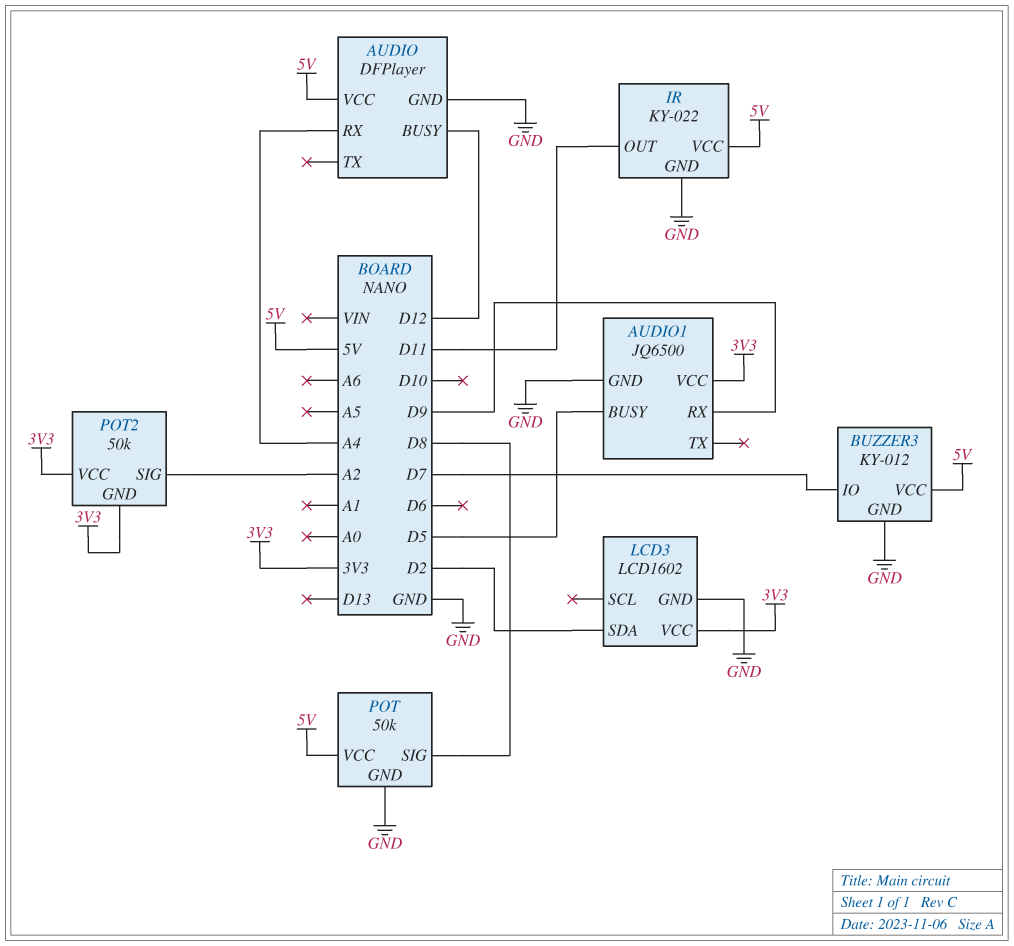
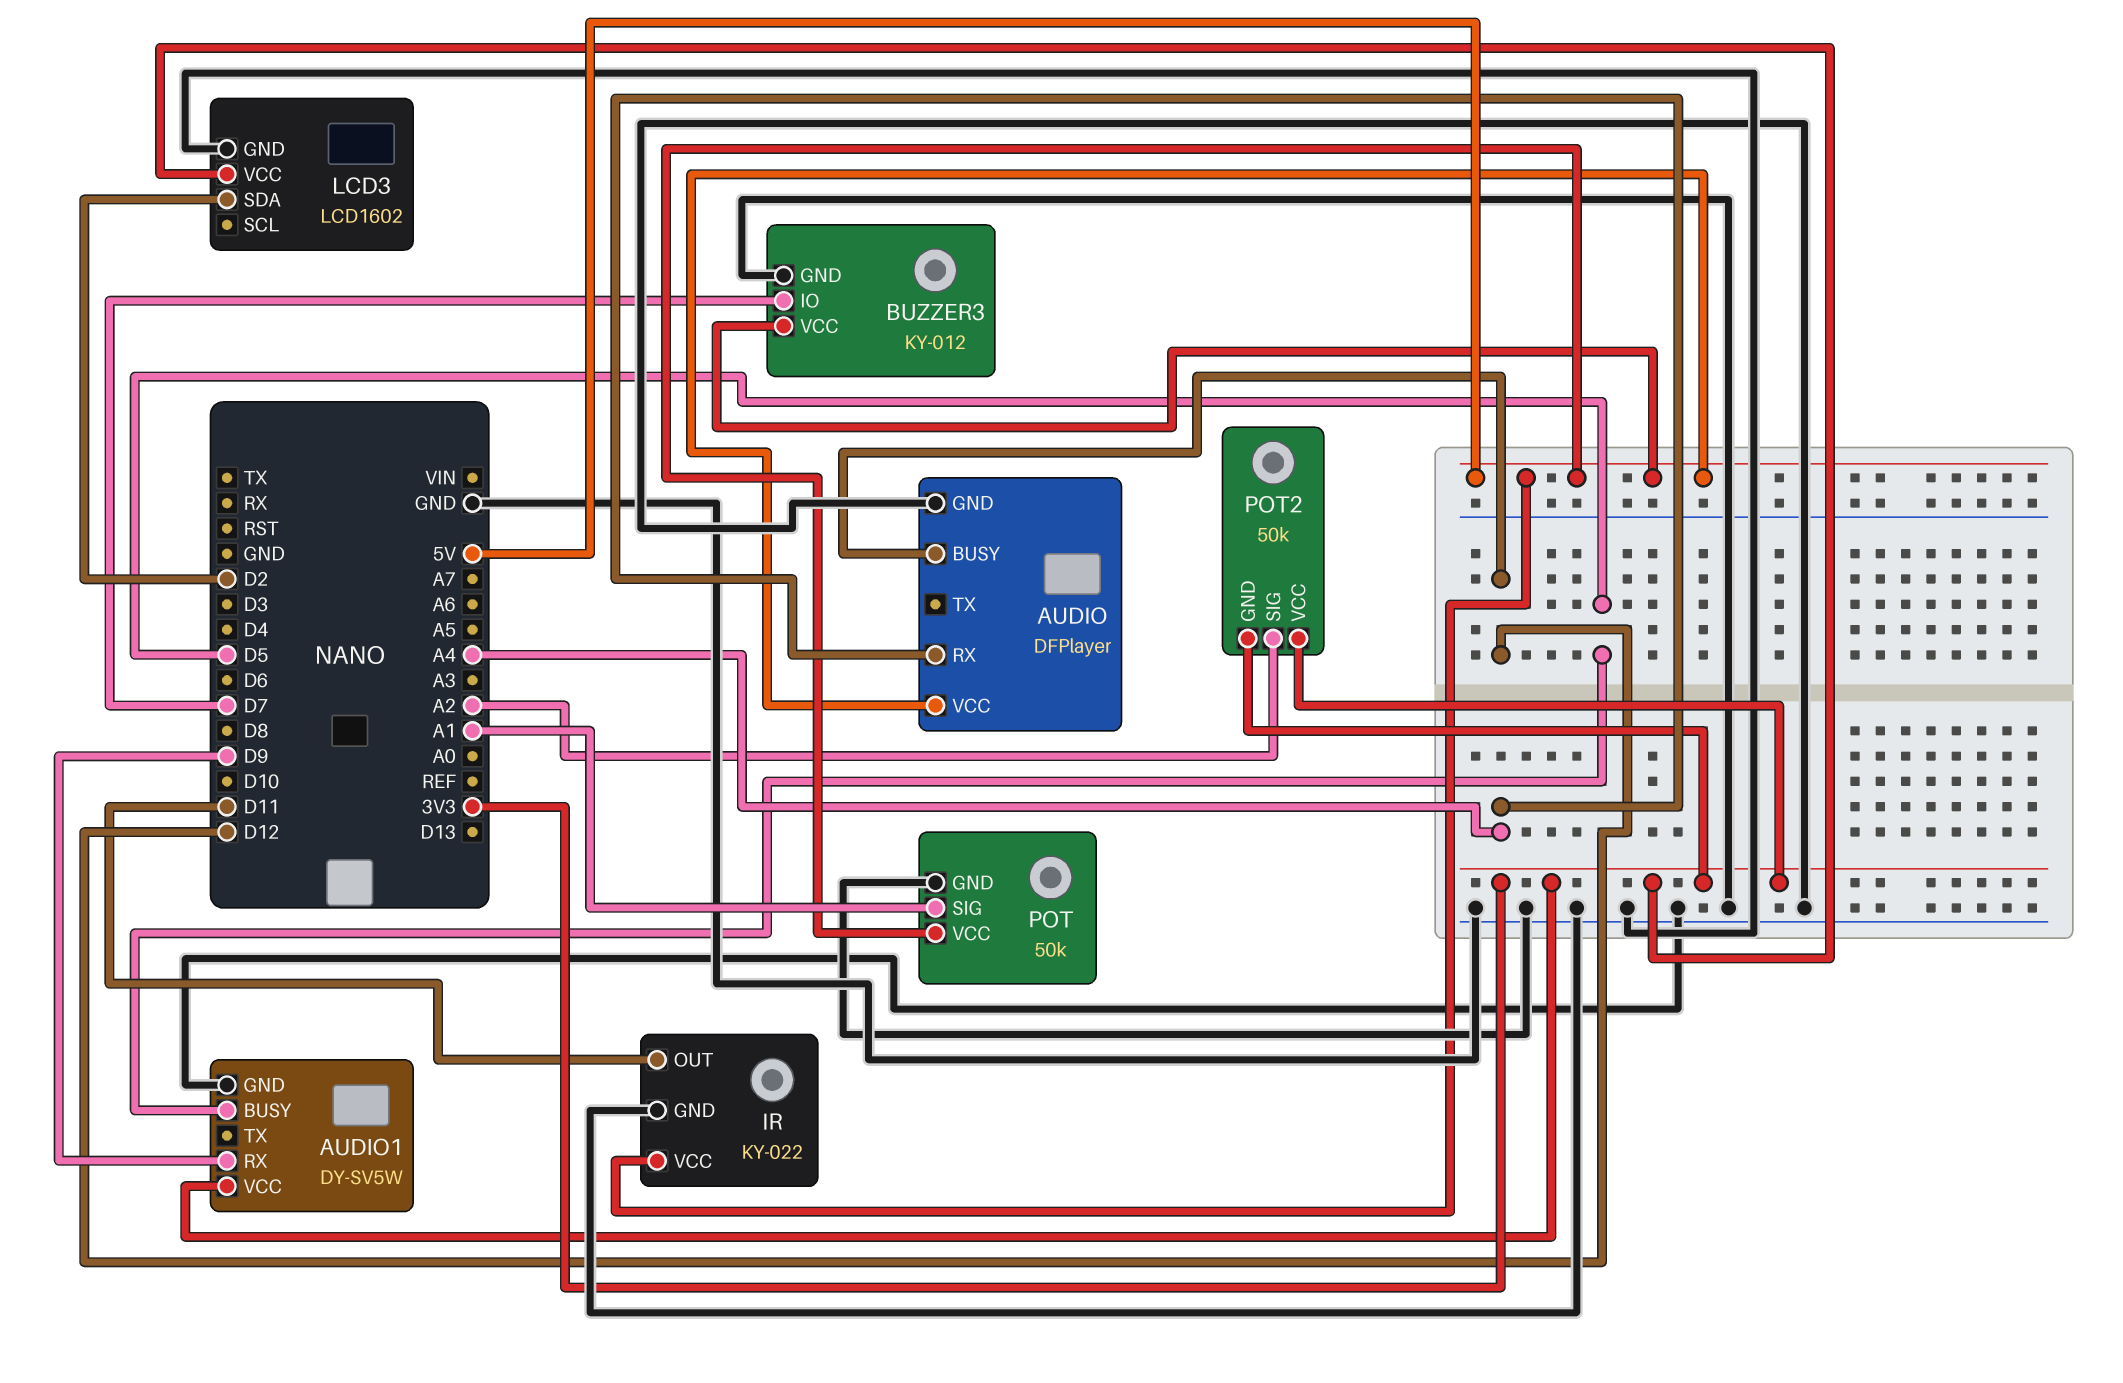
AUDIO1: JQ6500 -> DY-SV5W
POT pin SIG: D8 -> A1

